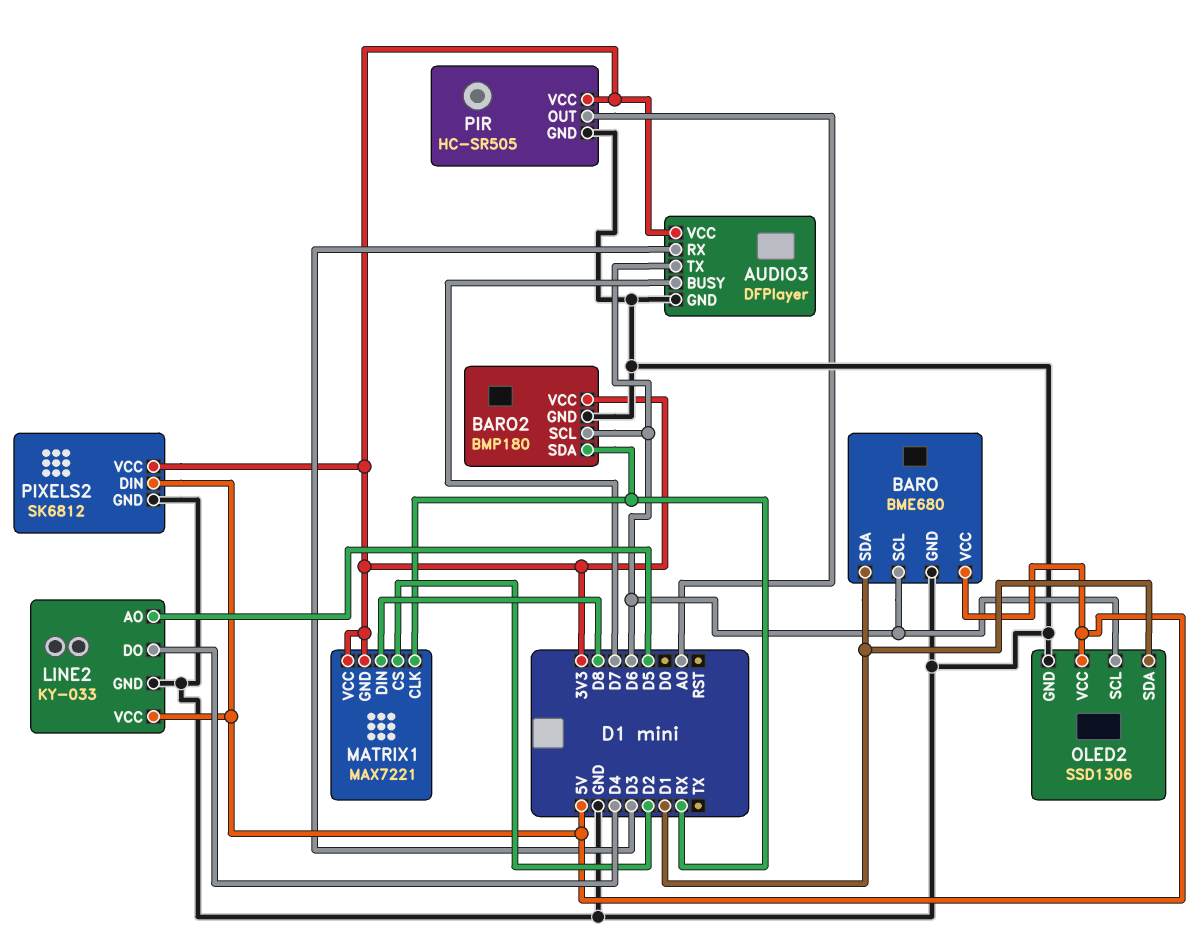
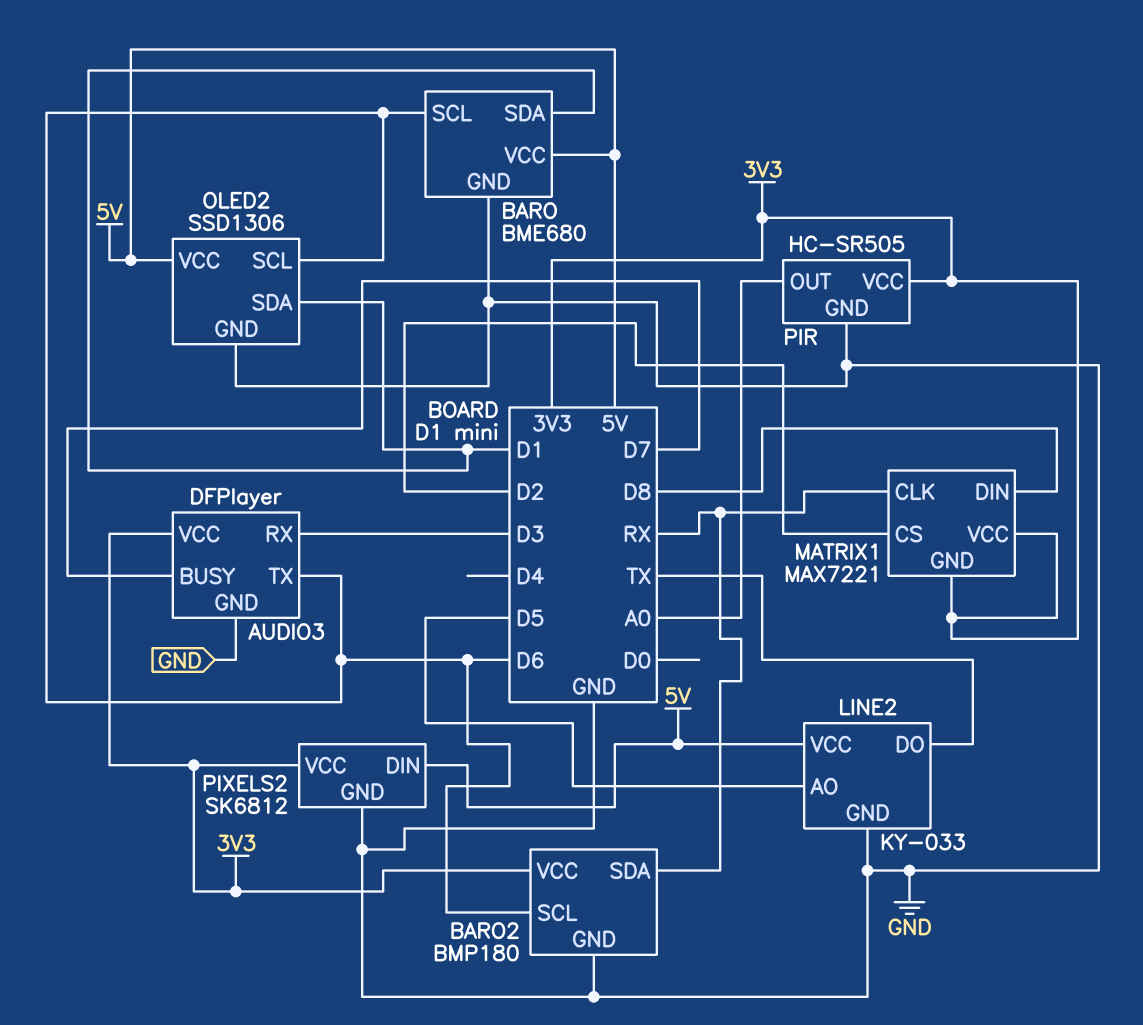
LINE2 pin DO: D4 -> TX

